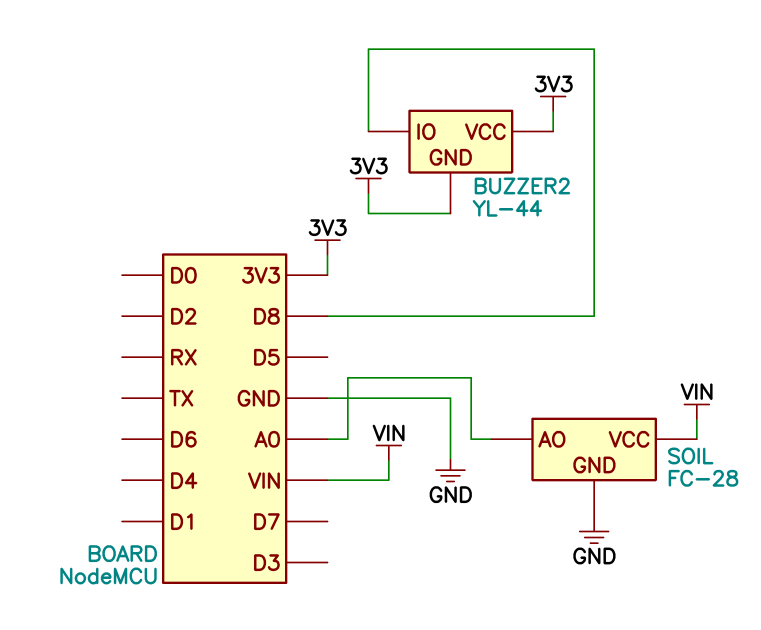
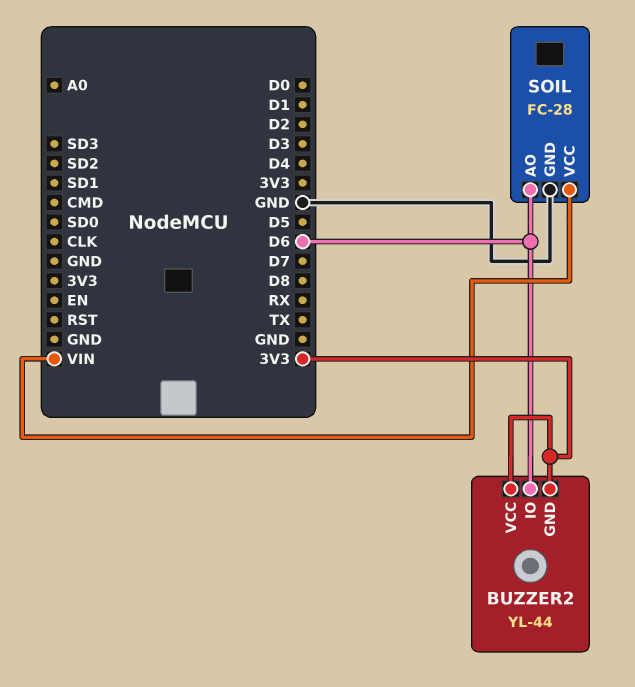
BUZZER2 pin IO: D8 -> D6
SOIL pin AO: A0 -> D6

